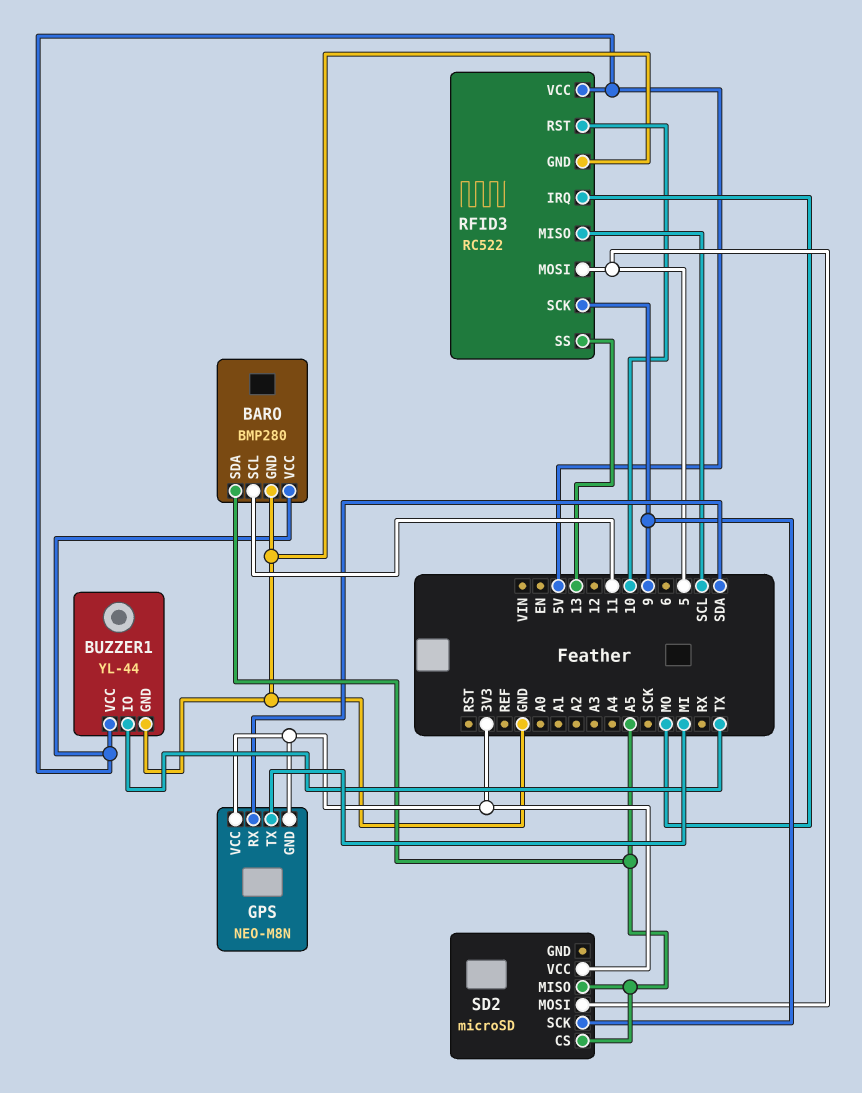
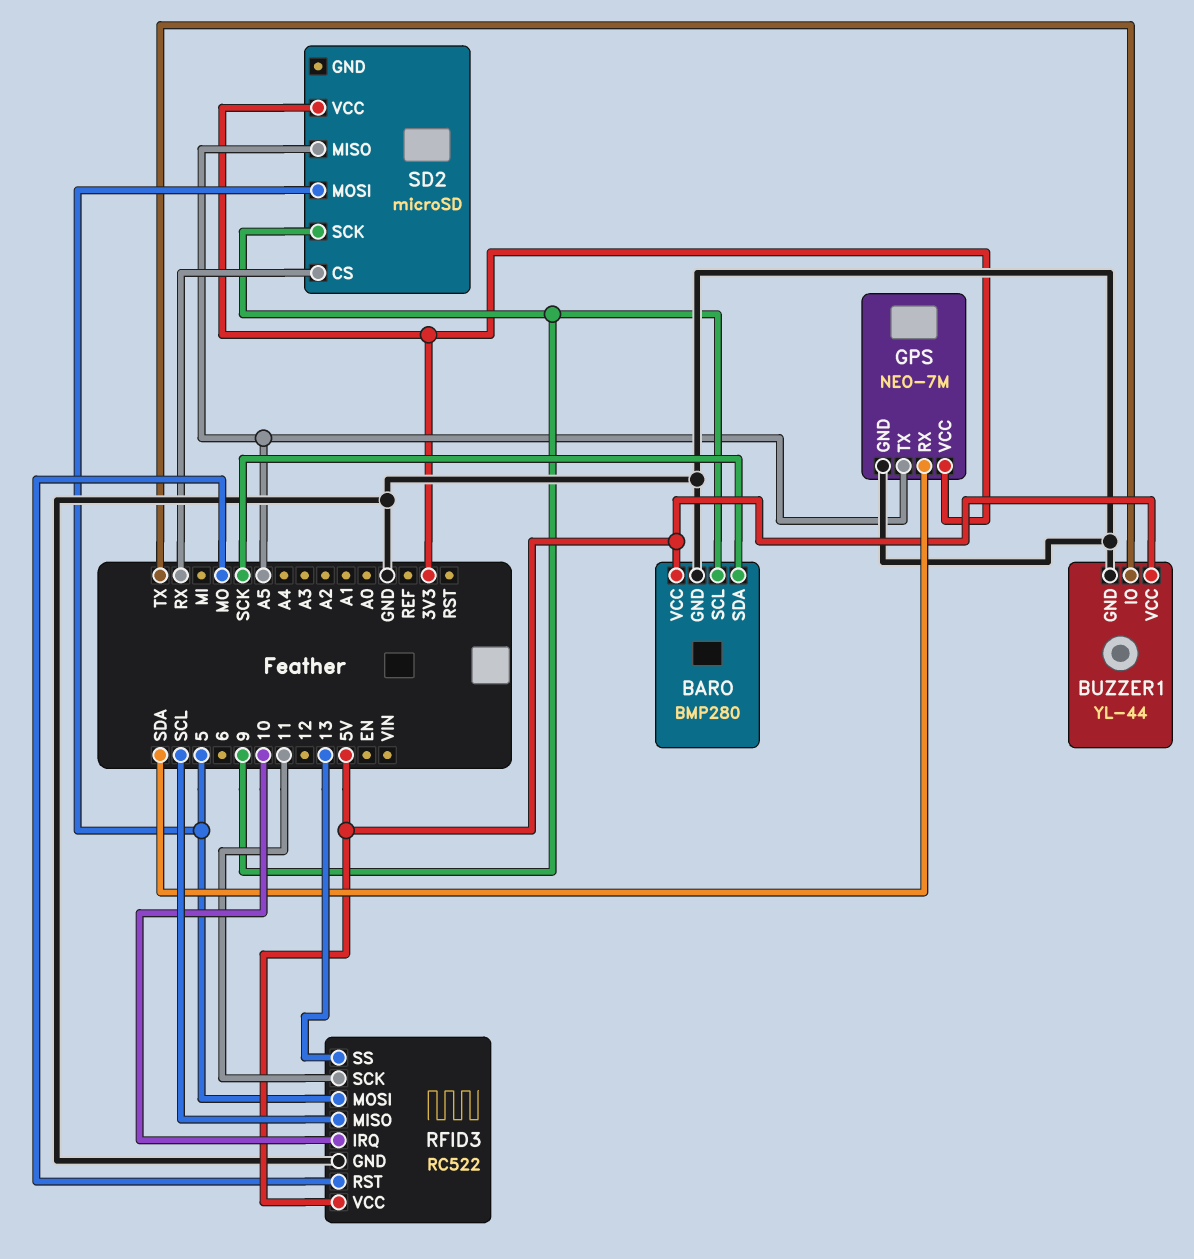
BARO pin SCL: 11 -> 9
BARO pin SDA: A5 -> SCK
GPS: NEO-M8N -> NEO-7M
GPS pin GND: 3V3 -> GND
GPS pin TX: MI -> A5
RFID3 pin IRQ: MO -> 10
RFID3 pin RST: 10 -> MO
RFID3 pin SCK: 9 -> 11
SD2 pin CS: A5 -> RX

